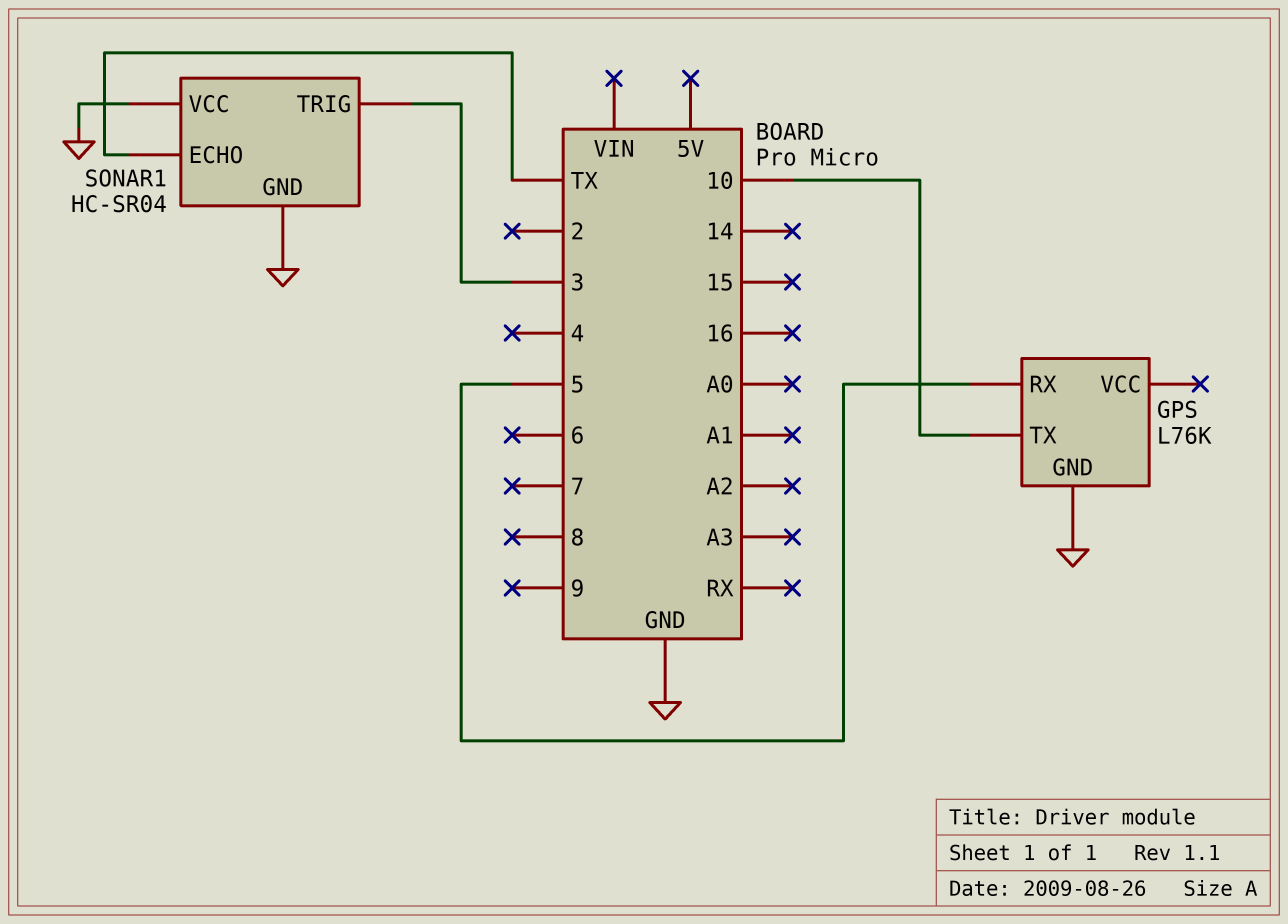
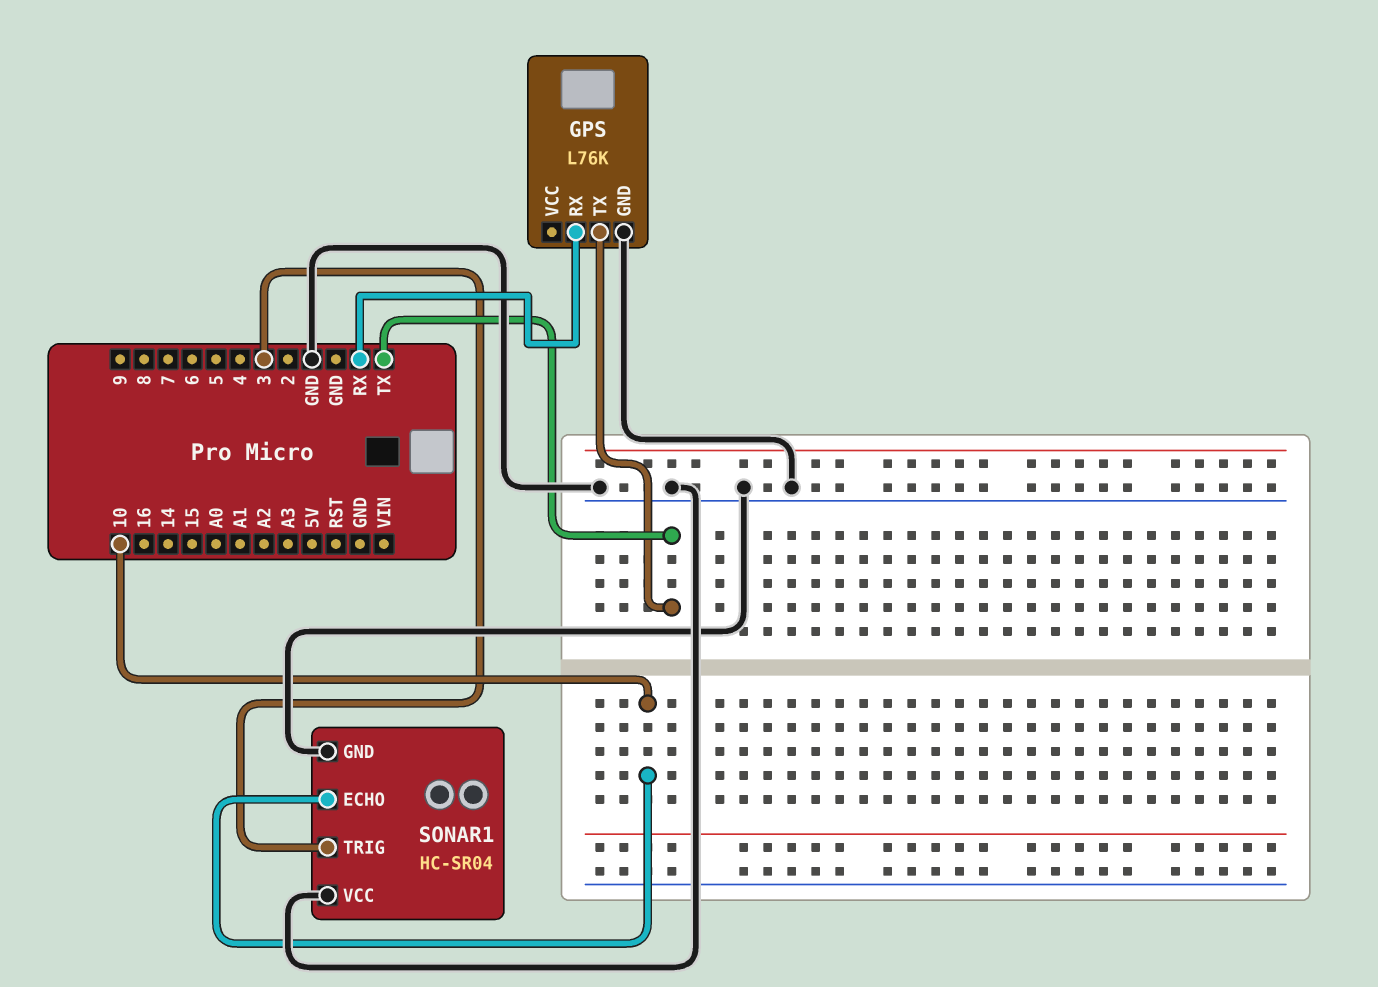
GPS pin RX: 5 -> RX
GPS pin TX: 10 -> TX
SONAR1 pin ECHO: TX -> 10

